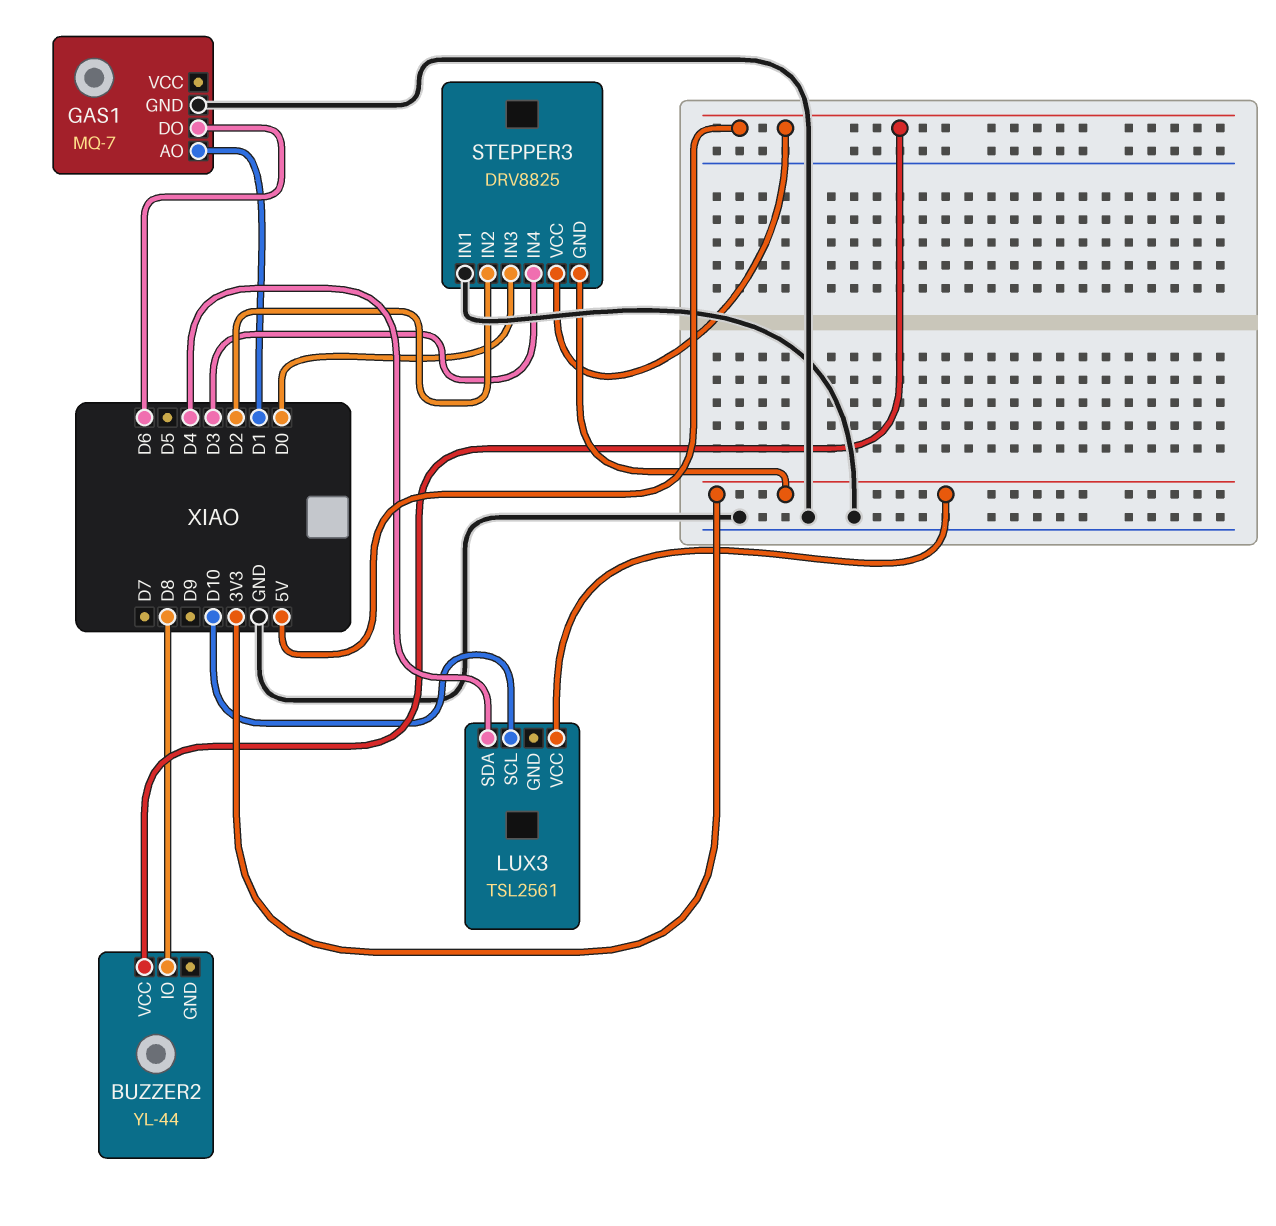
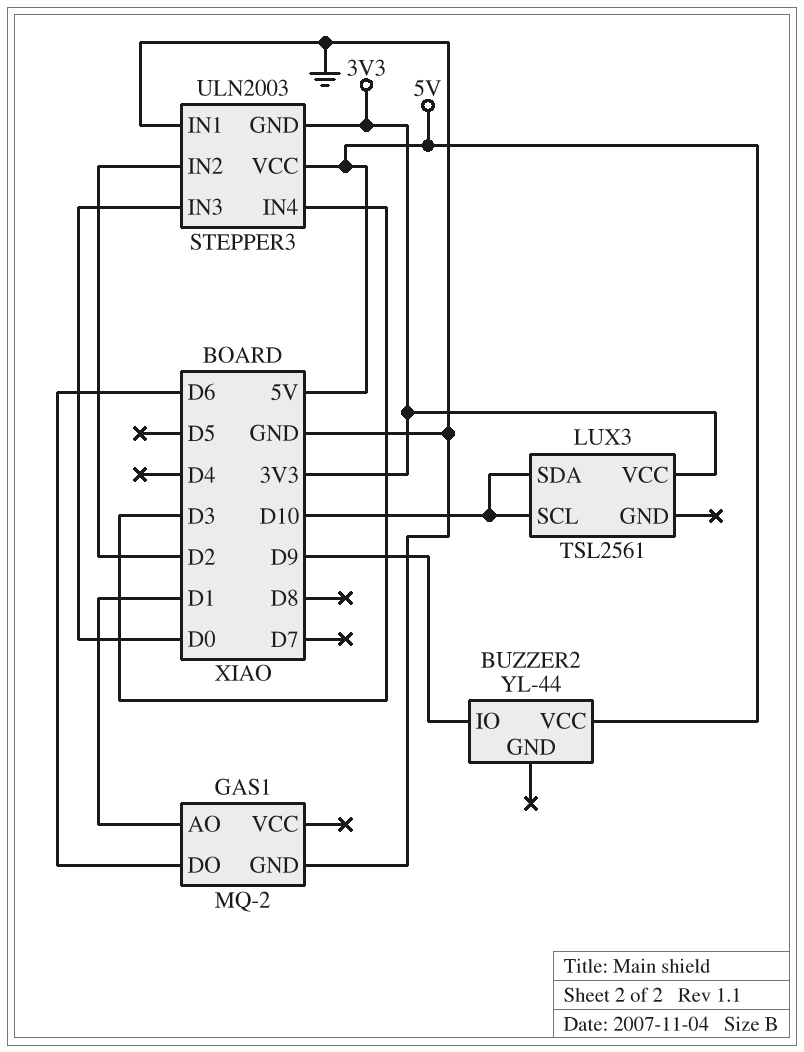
BUZZER2 pin IO: D8 -> D9
GAS1: MQ-7 -> MQ-2
LUX3 pin SDA: D4 -> D10
STEPPER3: DRV8825 -> ULN2003

